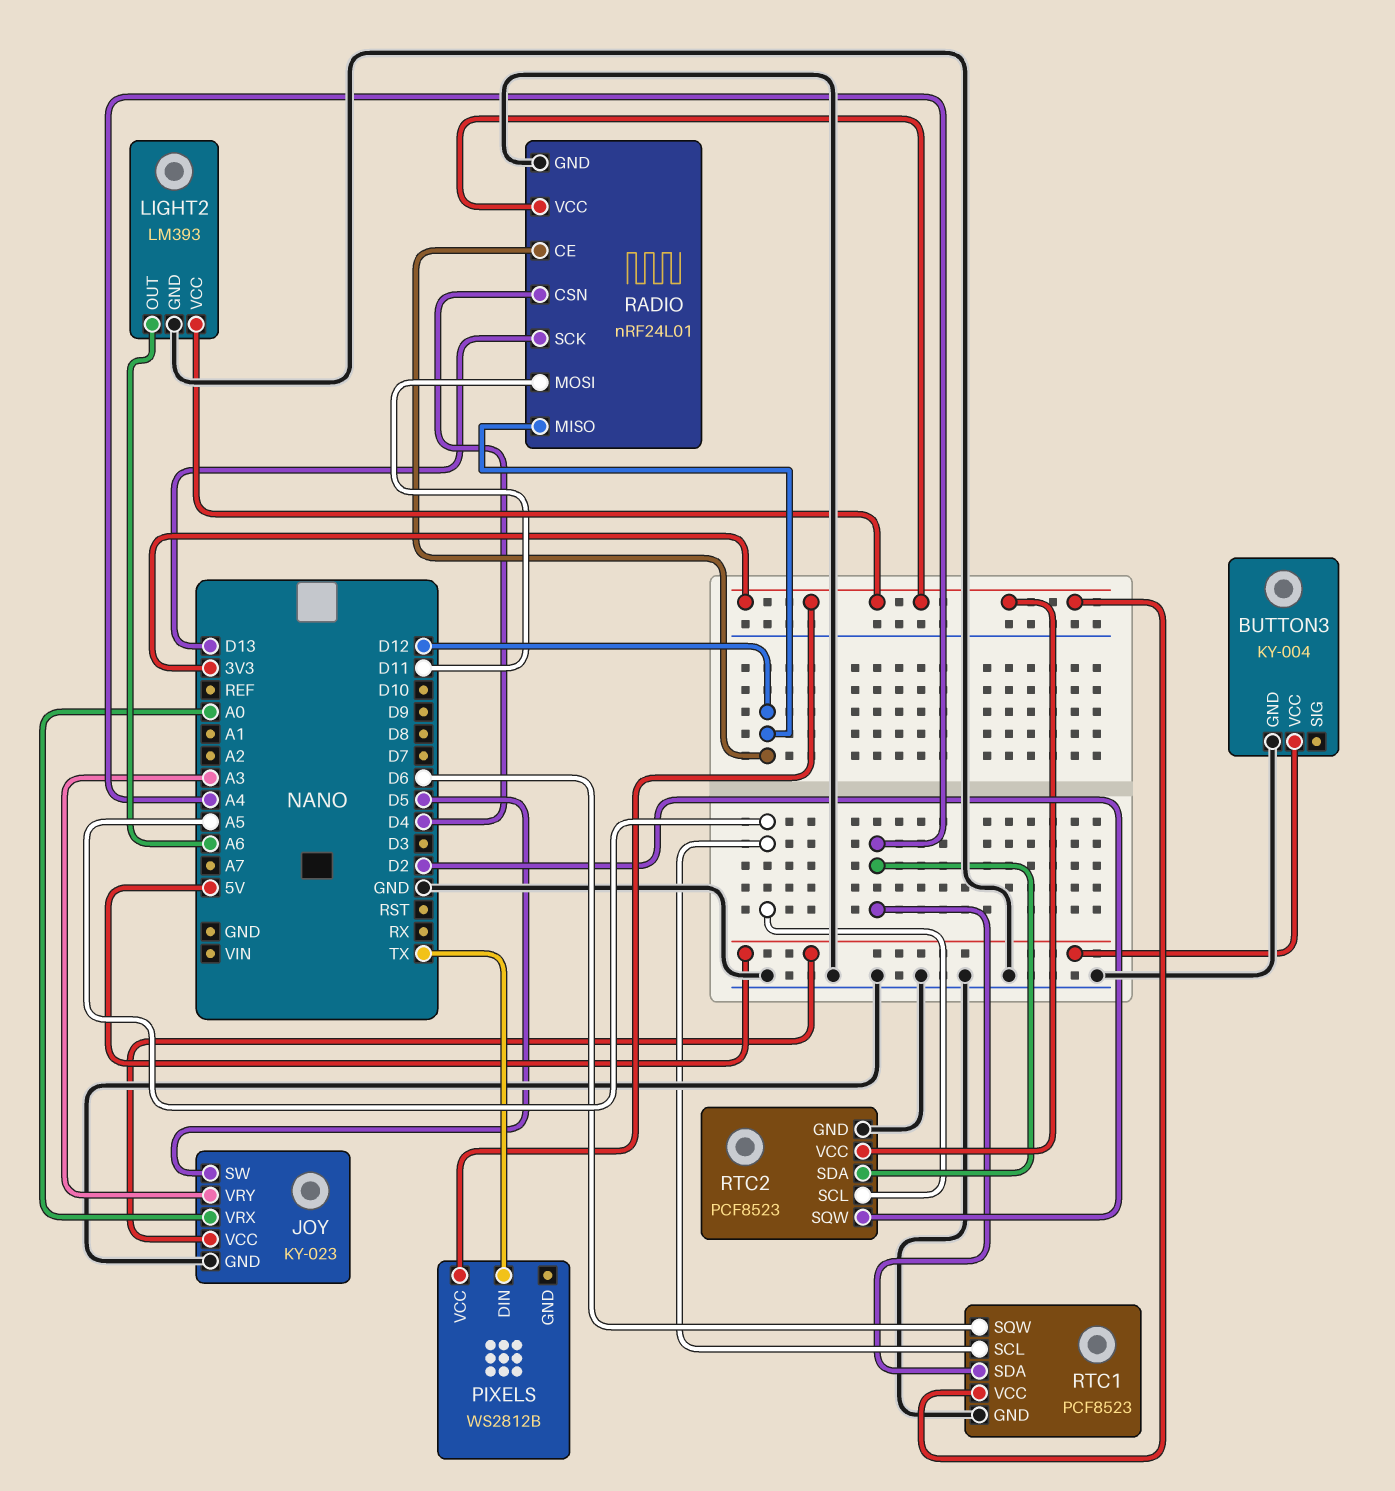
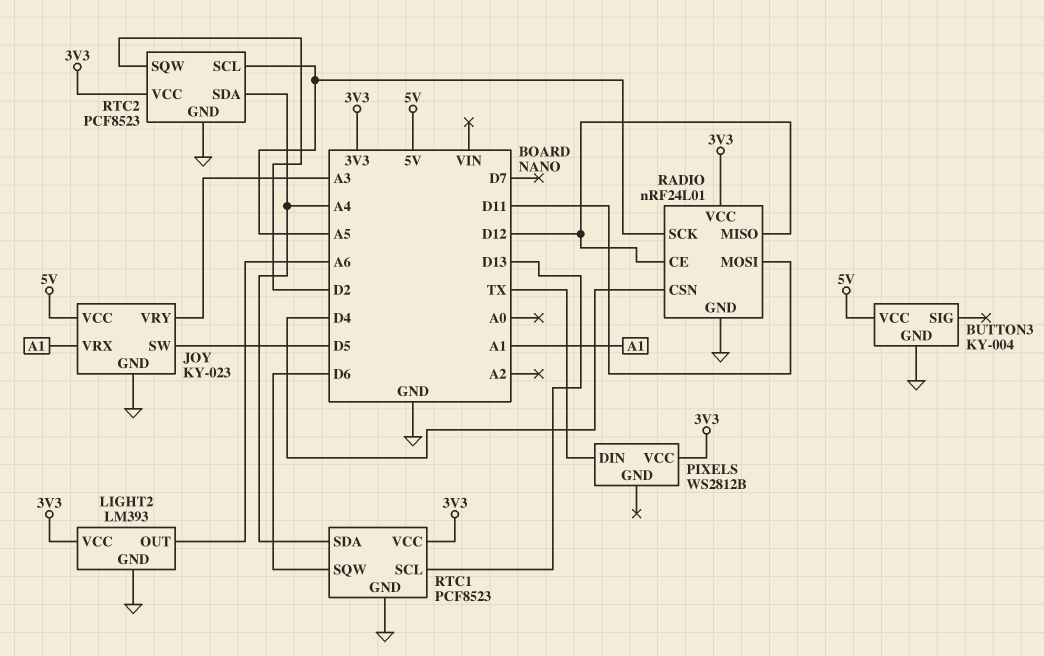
JOY pin VRX: A0 -> A1
RADIO pin SCK: D13 -> A5
RTC1 pin SCL: A5 -> D13

